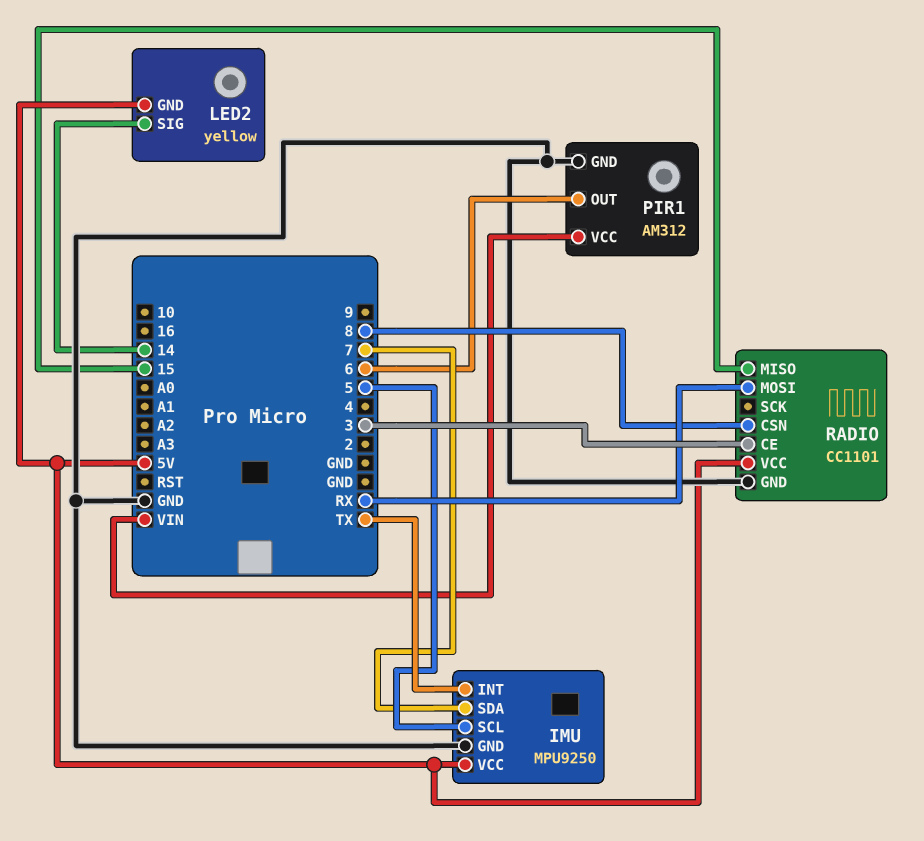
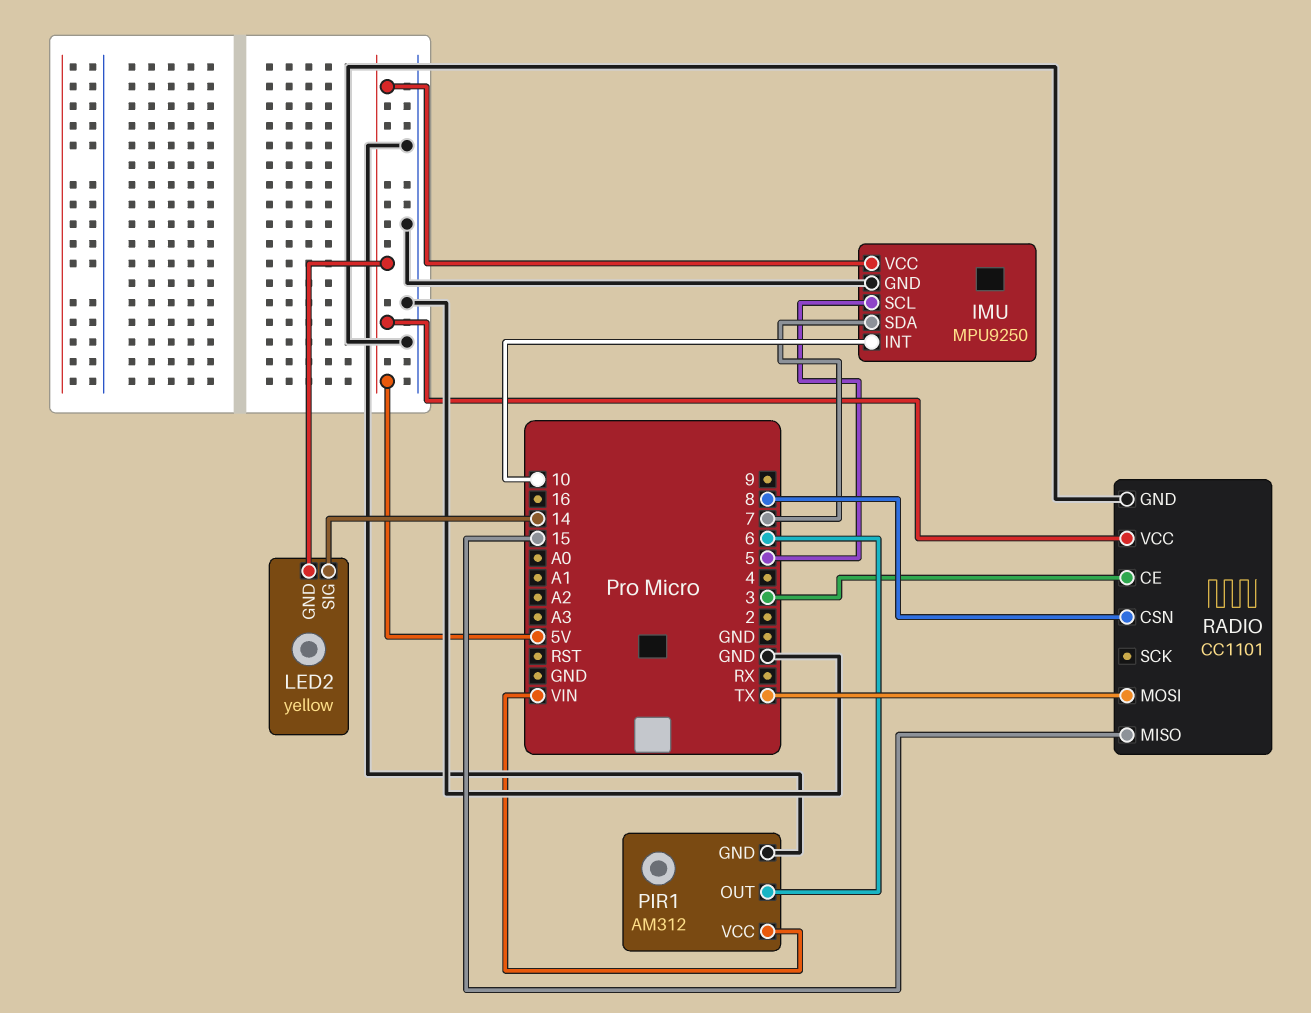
IMU pin INT: TX -> 10
RADIO pin MOSI: RX -> TX

